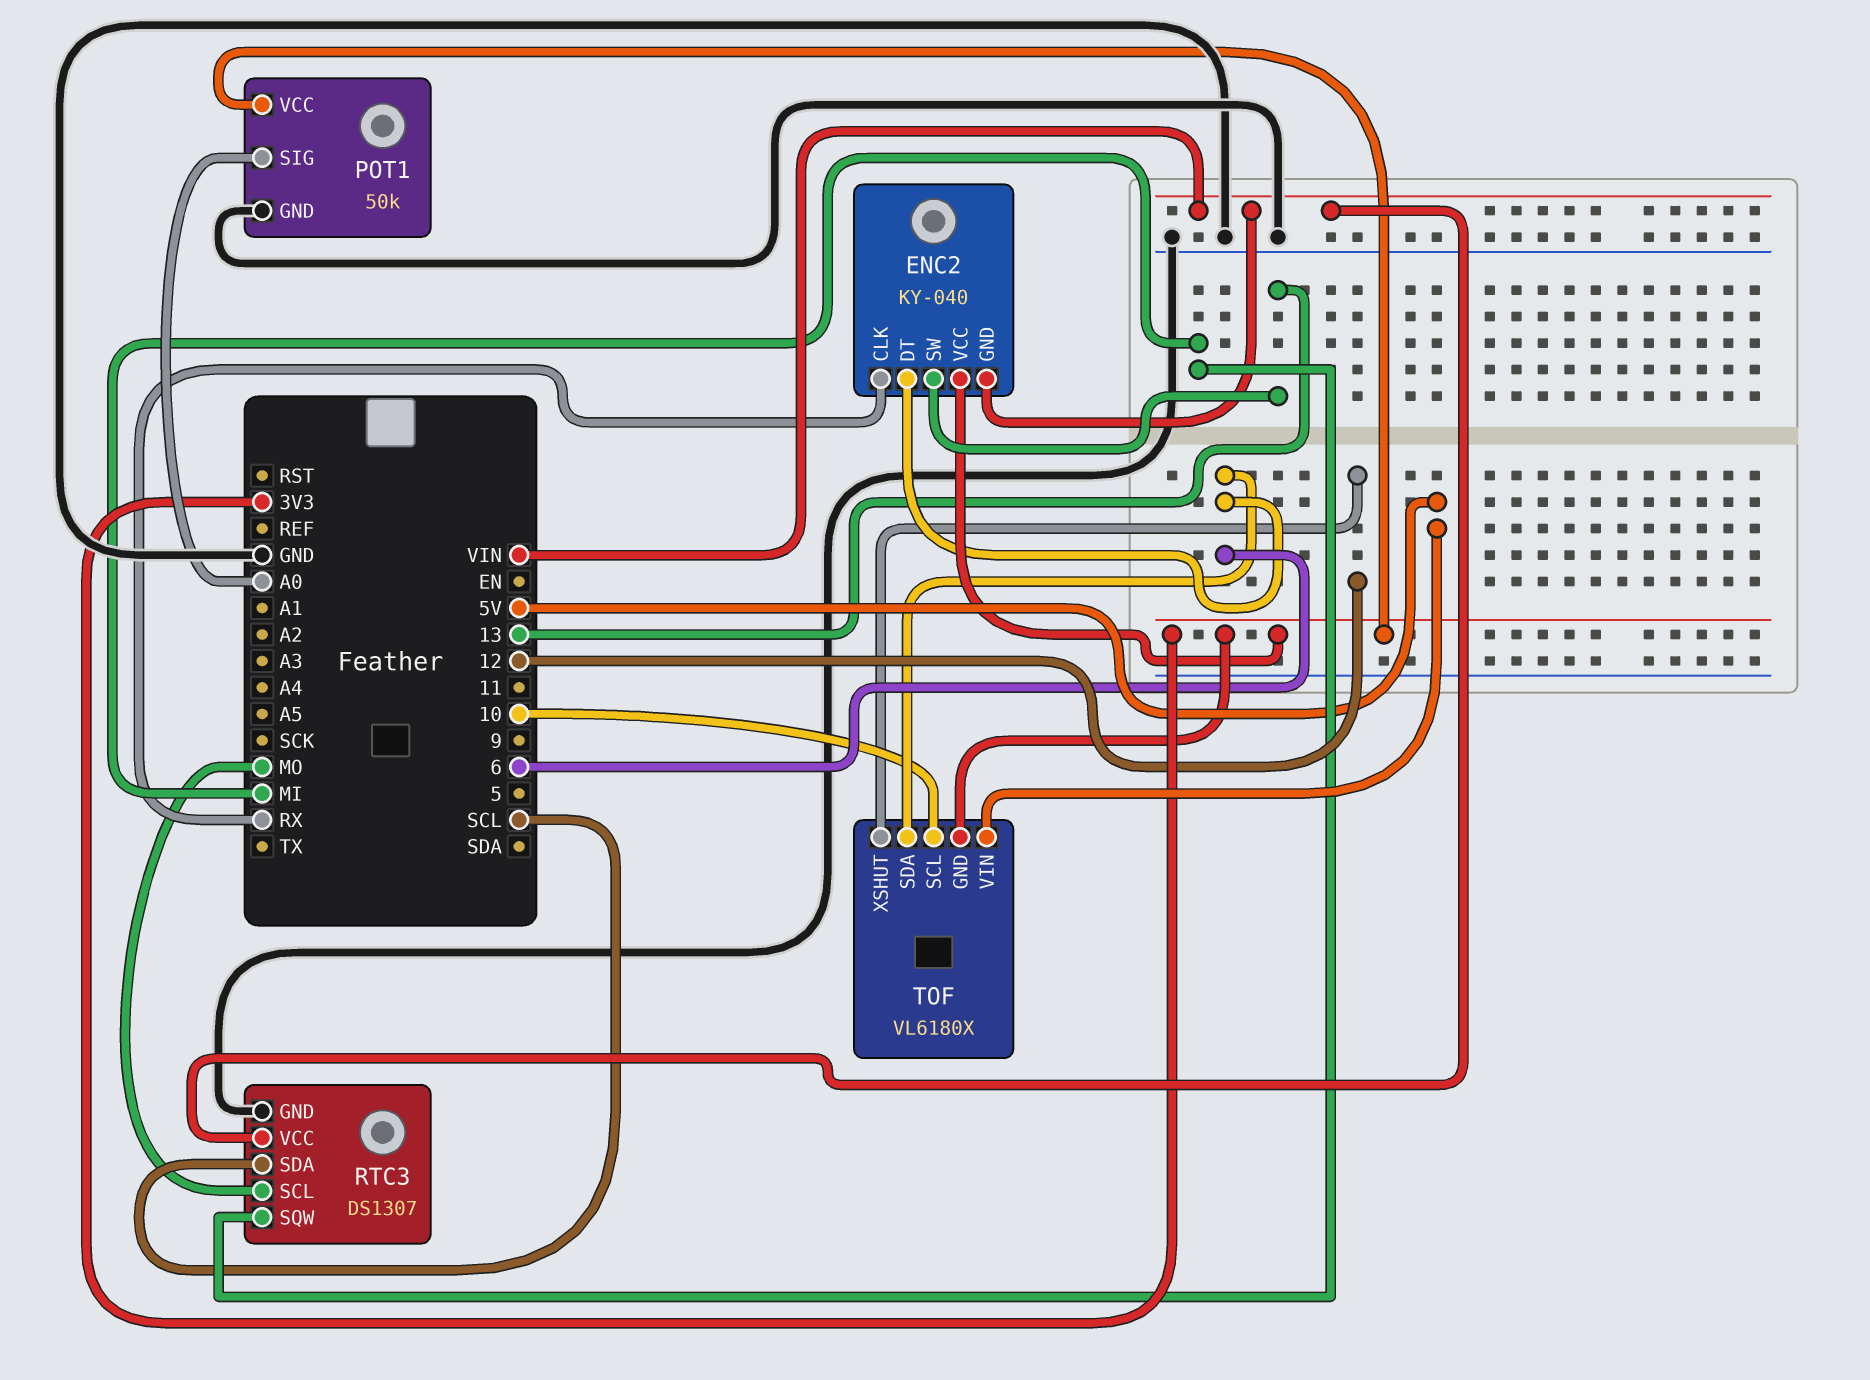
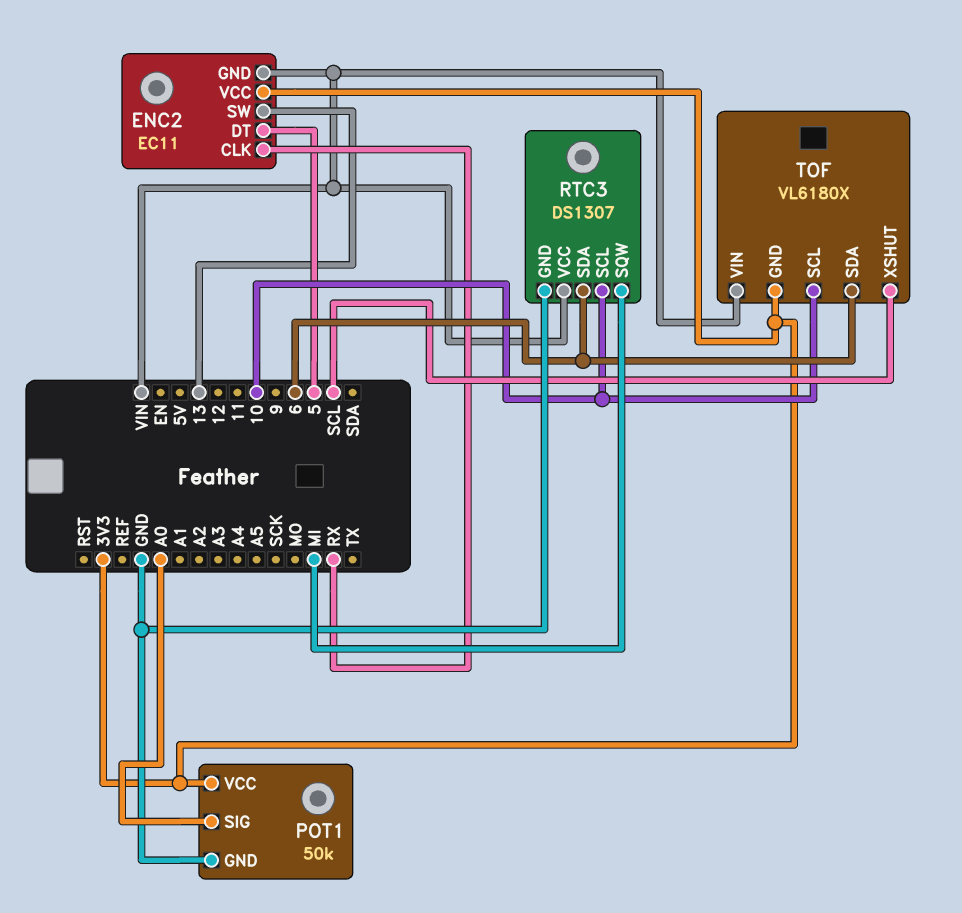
ENC2: KY-040 -> EC11
ENC2 pin DT: 6 -> 5
RTC3 pin SCL: MO -> 10
RTC3 pin SDA: SCL -> 6
TOF pin VIN: 5V -> VIN
TOF pin XSHUT: 12 -> SCL

